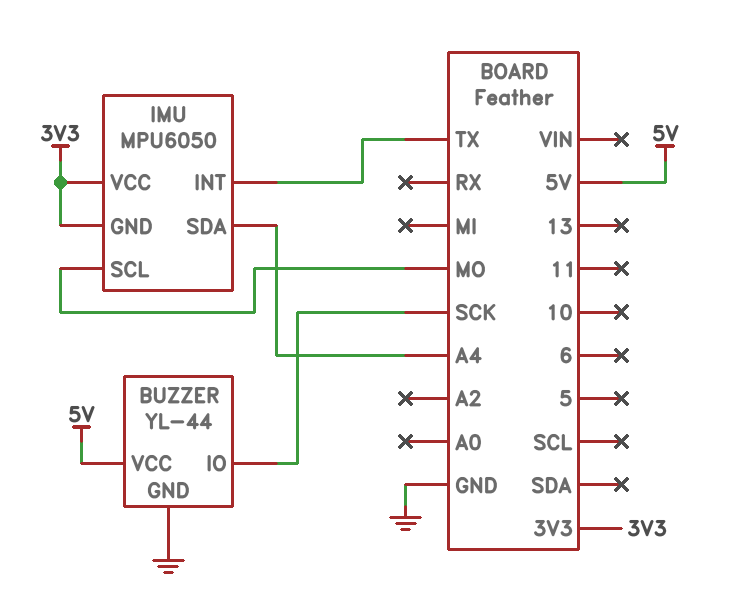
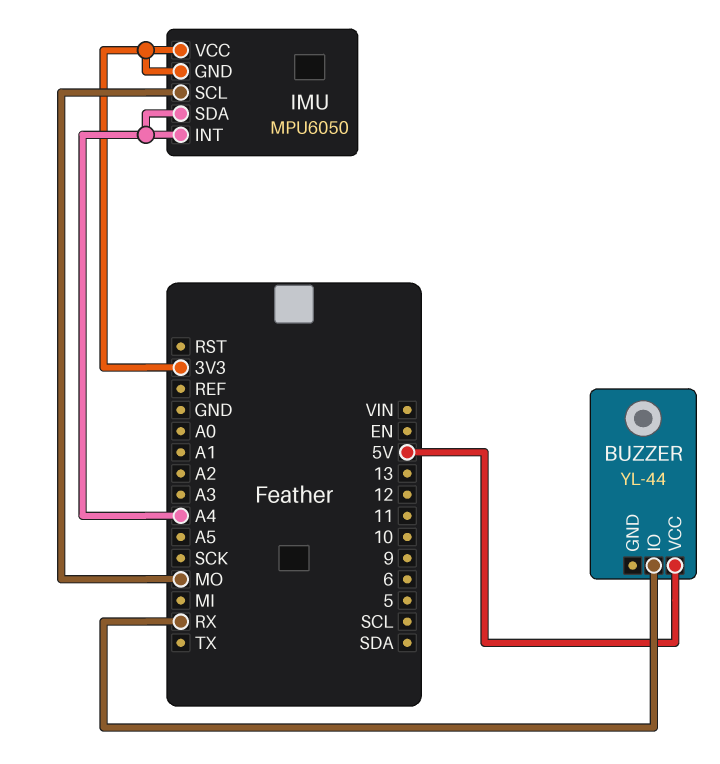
BUZZER pin GND: GND -> none
BUZZER pin IO: SCK -> RX
IMU pin INT: TX -> A4

